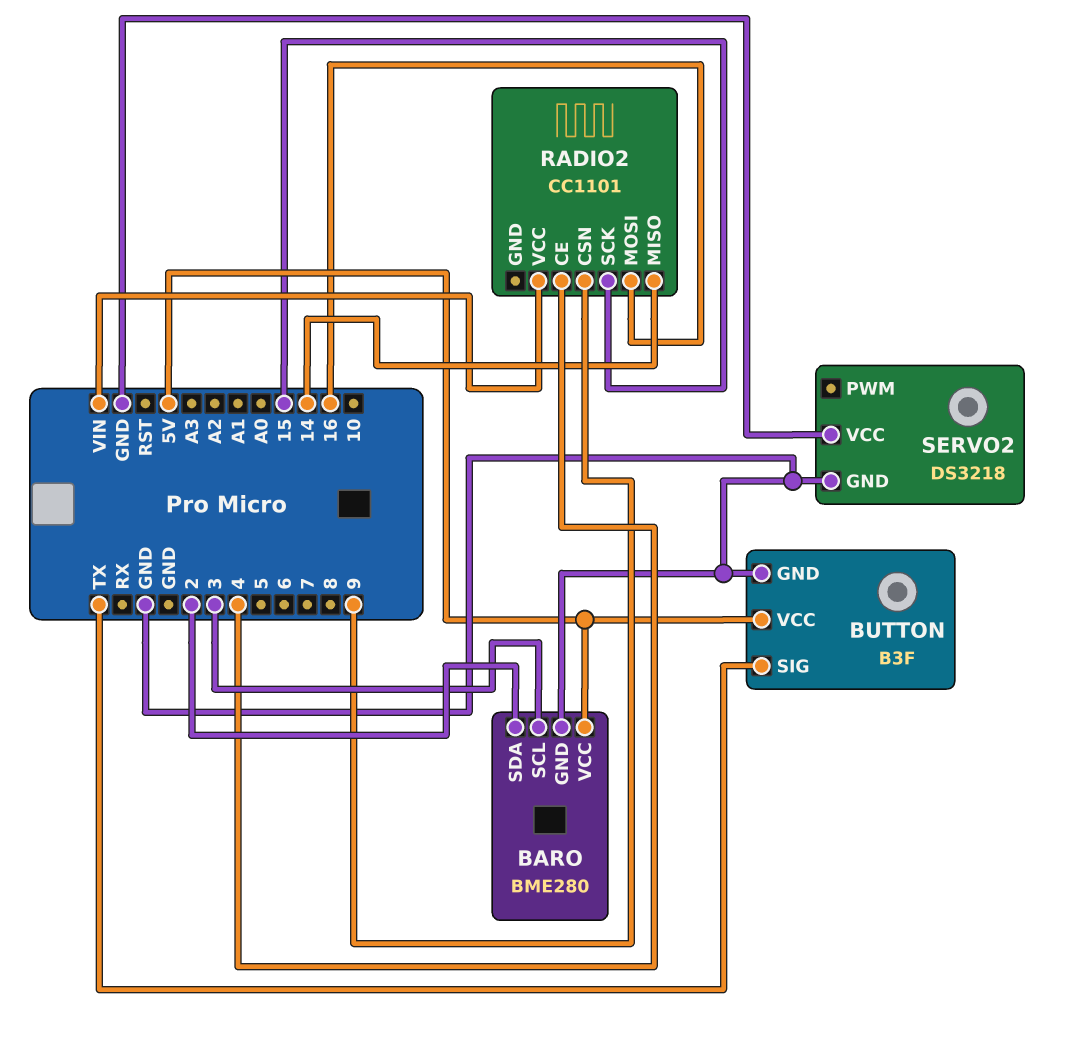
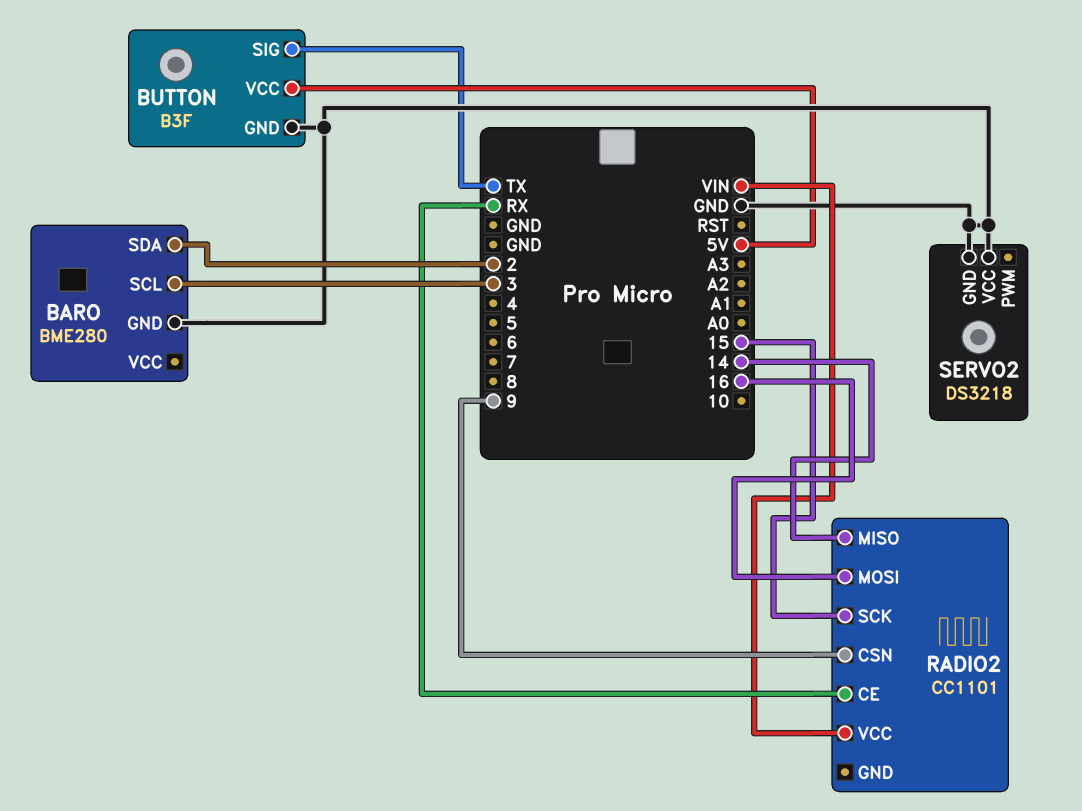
BARO pin VCC: 5V -> none
RADIO2 pin CE: 4 -> RX

